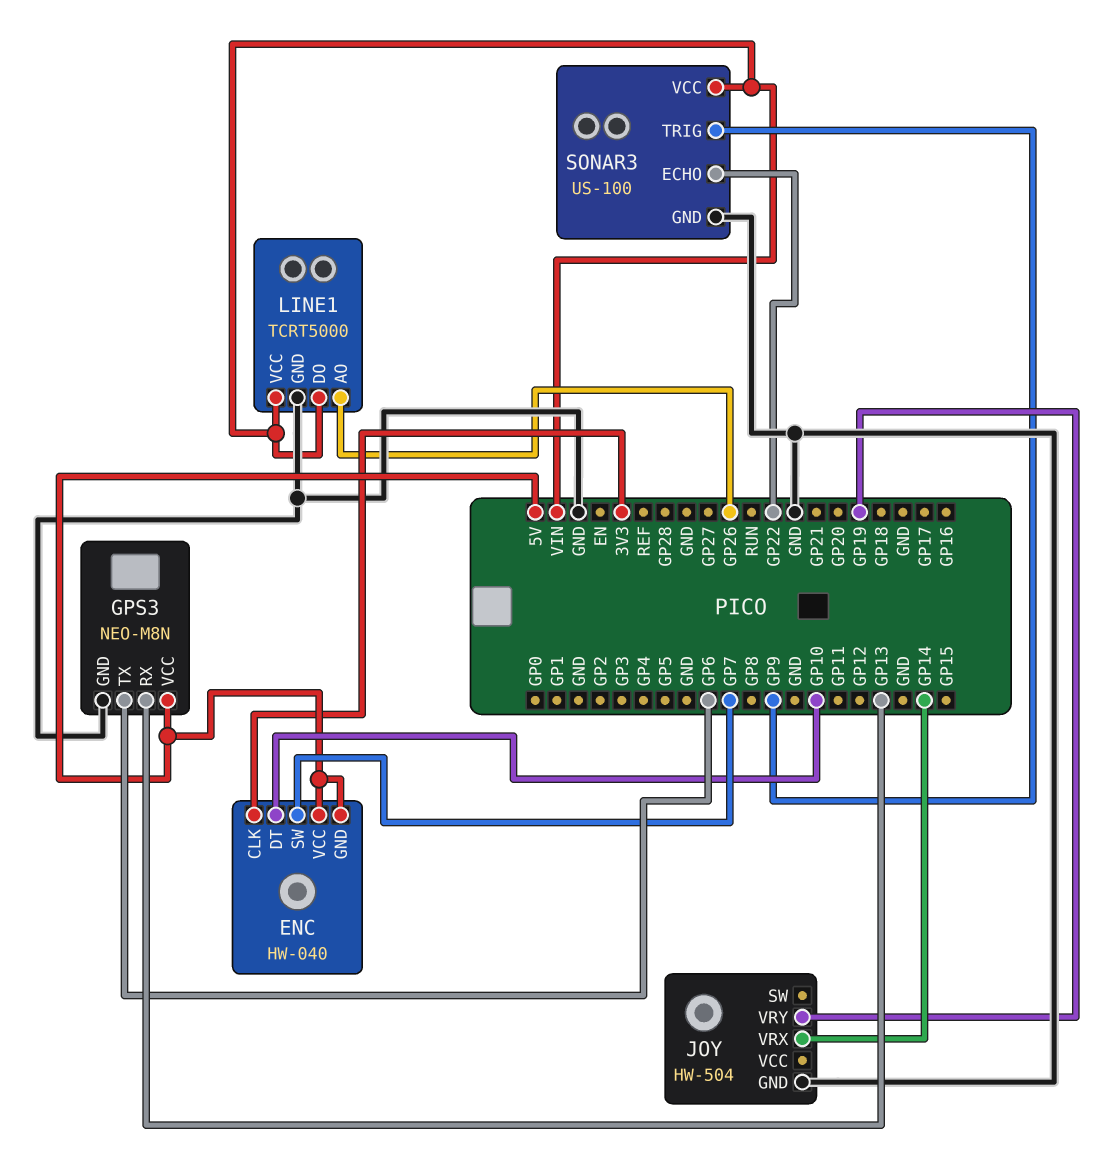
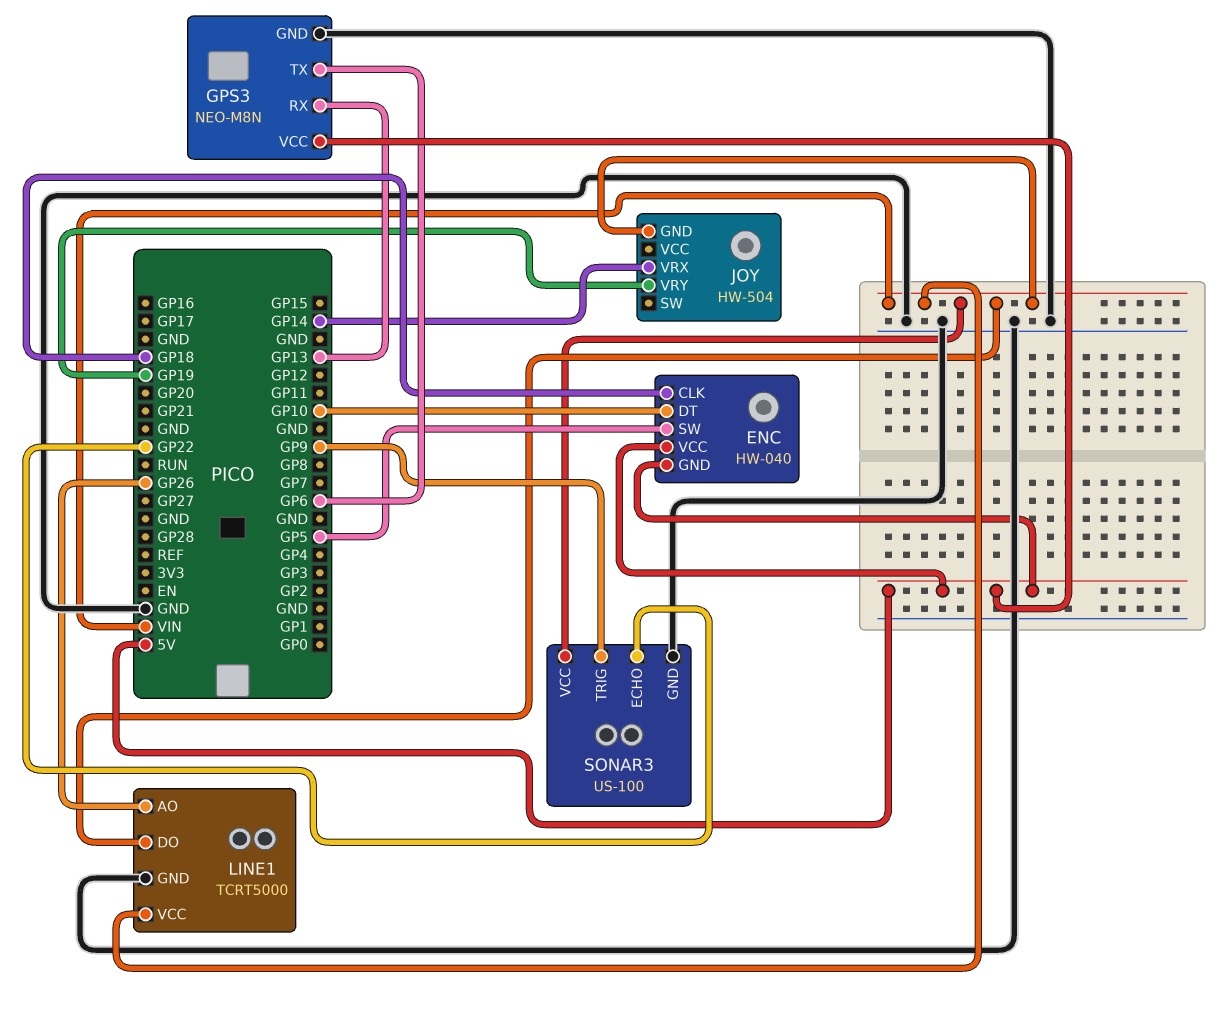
ENC pin CLK: 3V3 -> GP18
ENC pin SW: GP7 -> GP5
JOY pin GND: GND -> VIN

